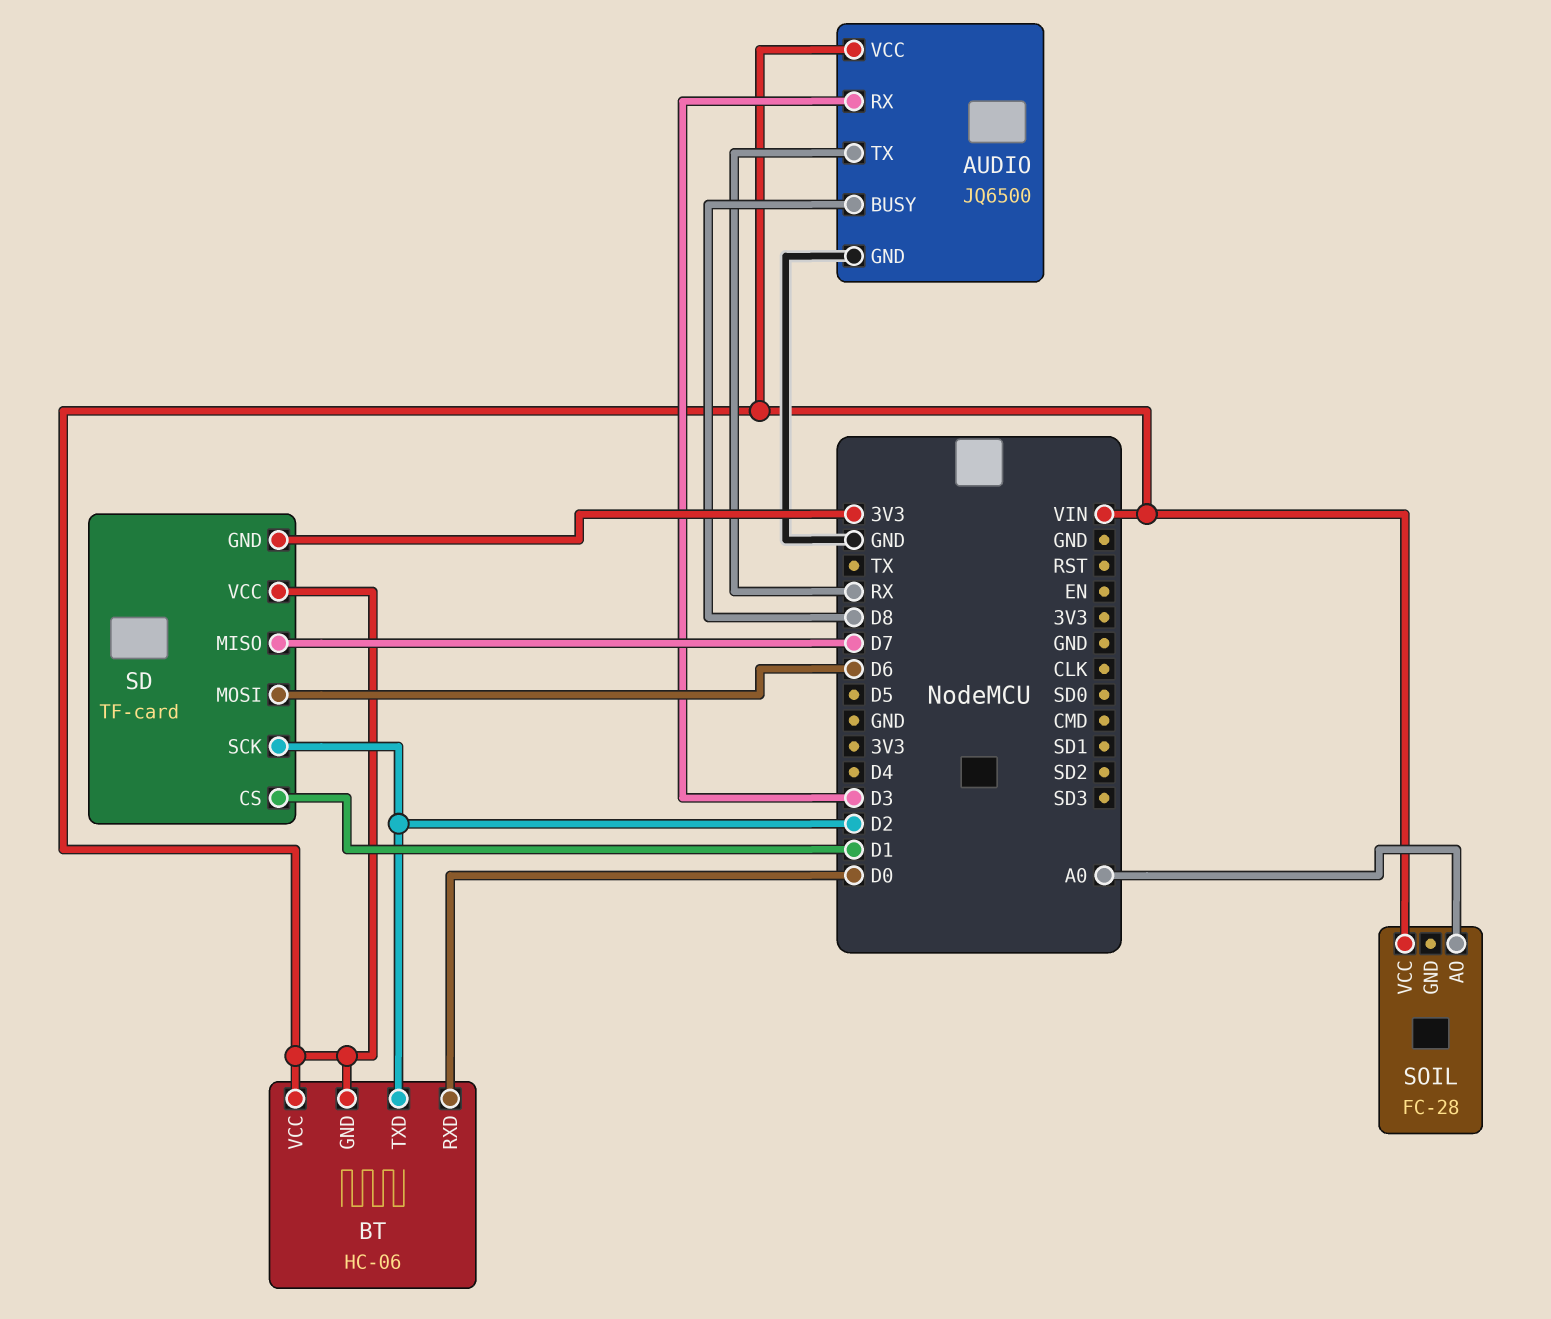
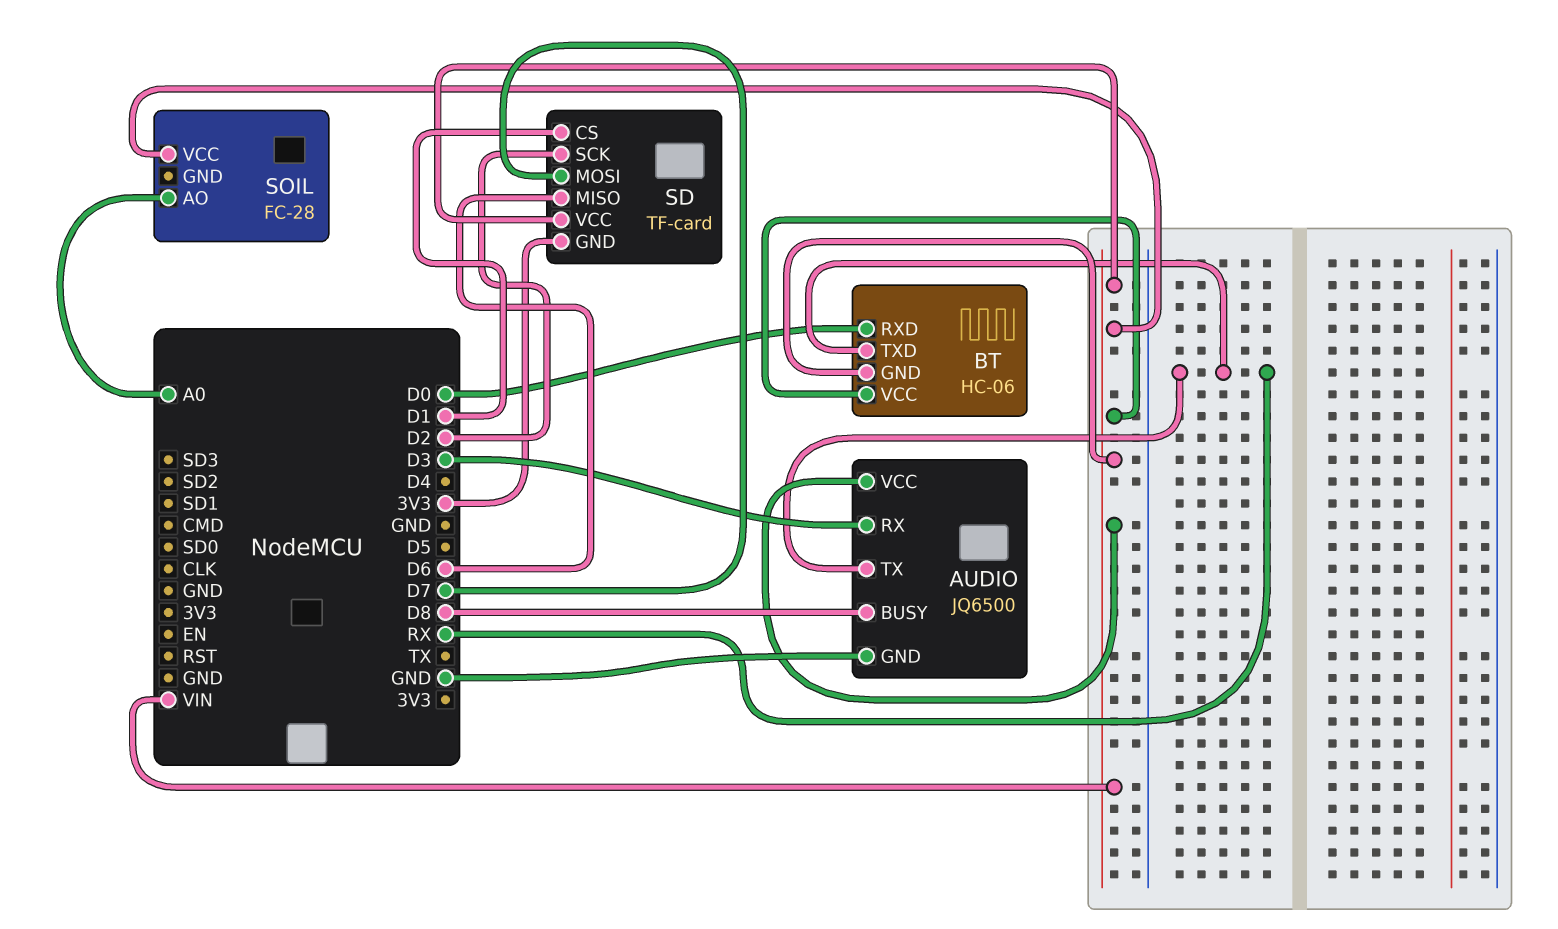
BT pin TXD: D2 -> RX
SD pin MISO: D7 -> D6
SD pin MOSI: D6 -> D7

